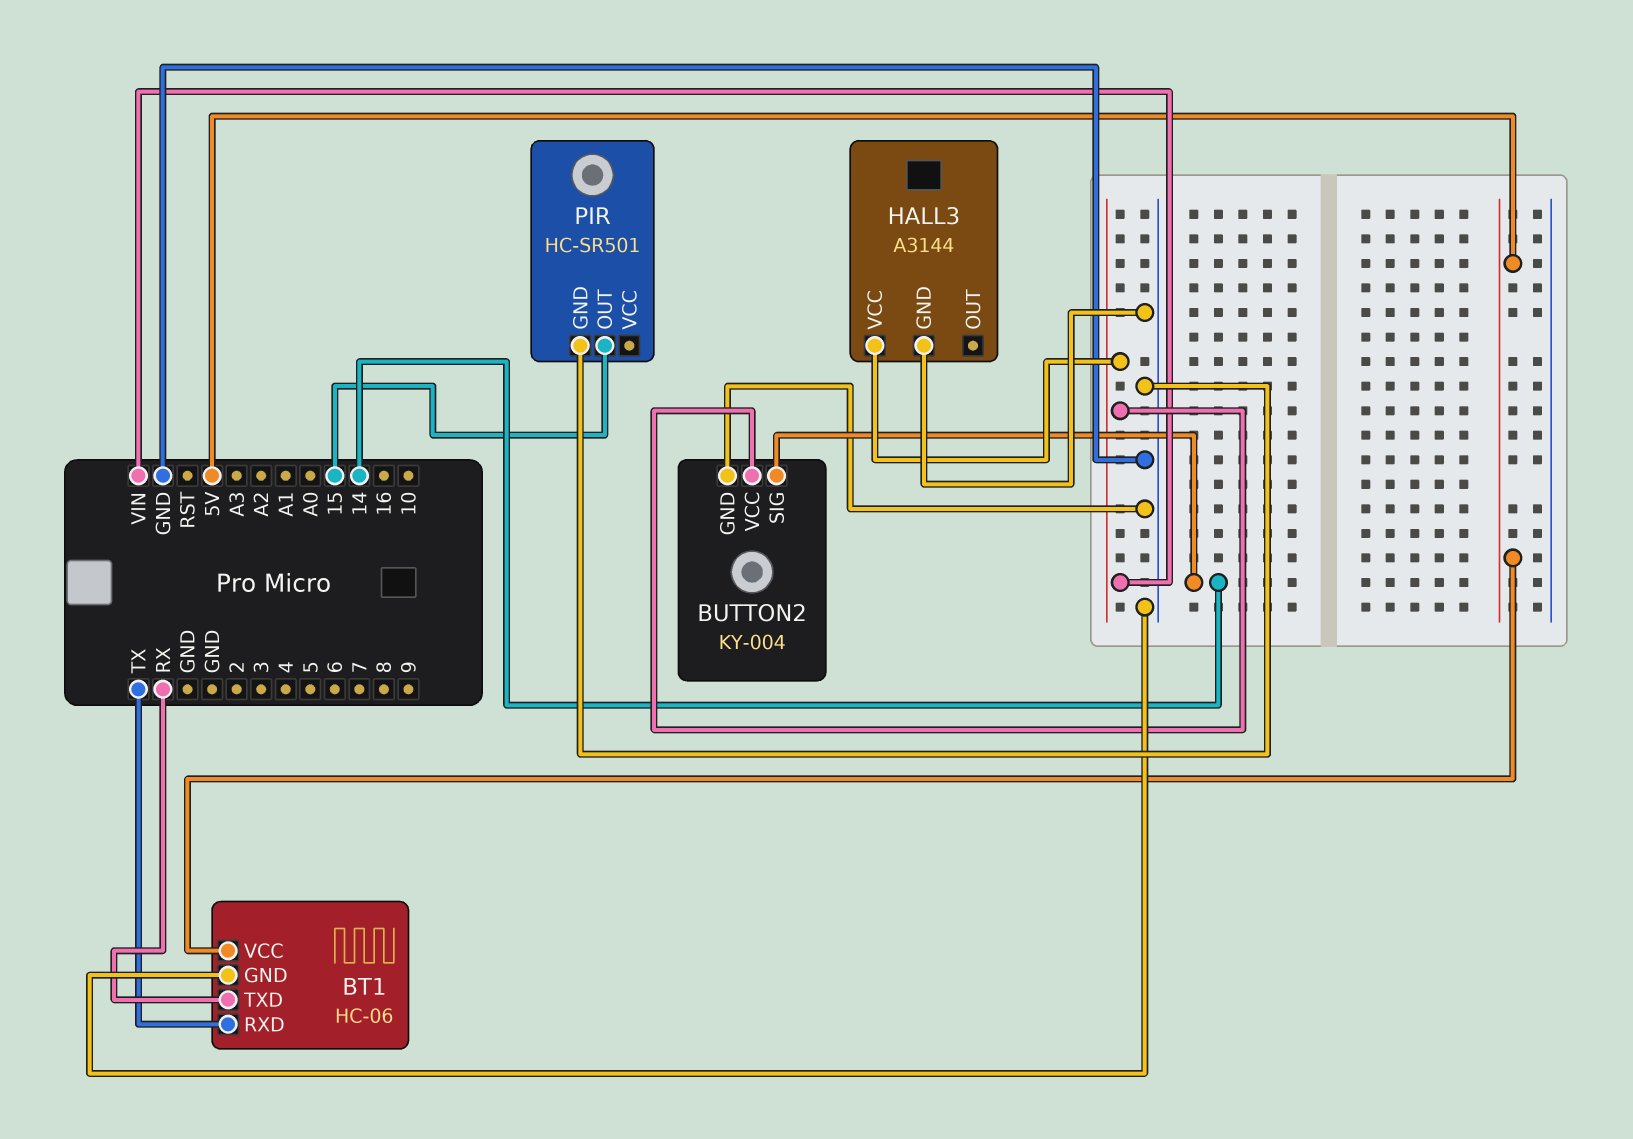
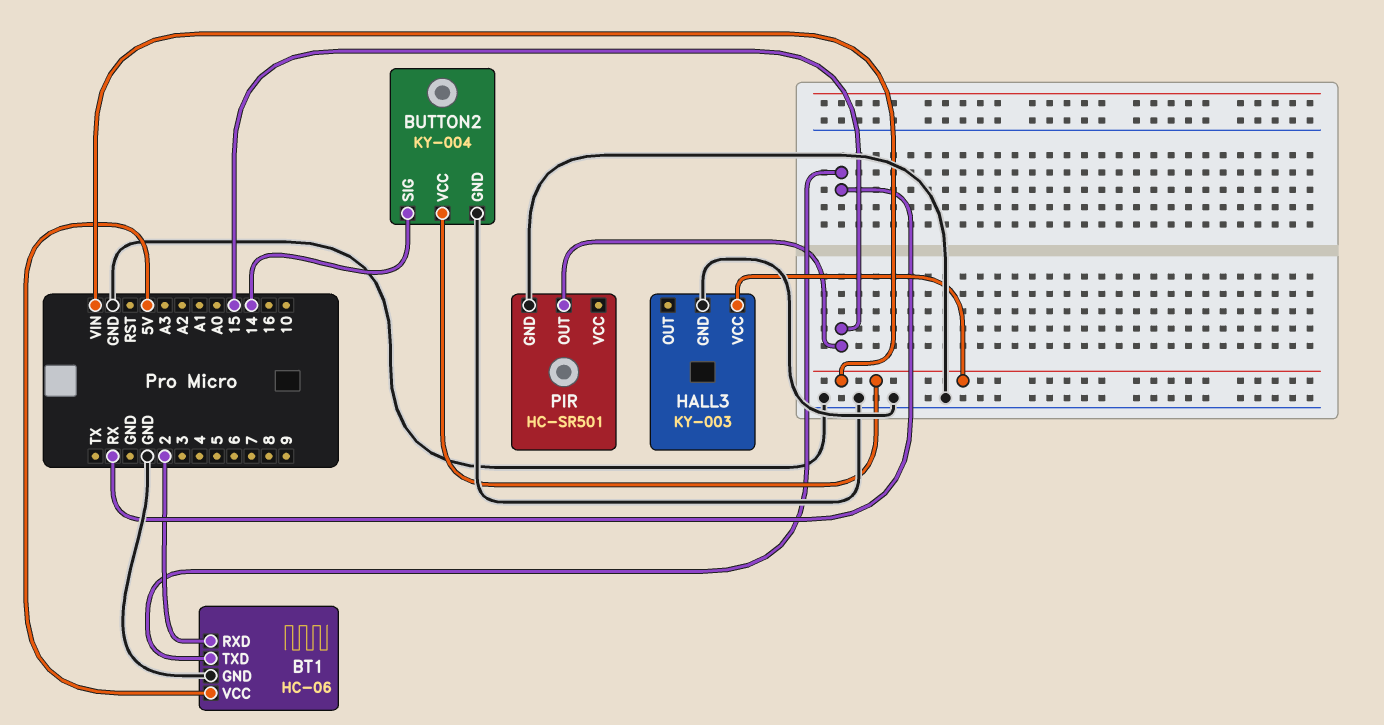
BT1 pin RXD: TX -> 2
HALL3: A3144 -> KY-003

